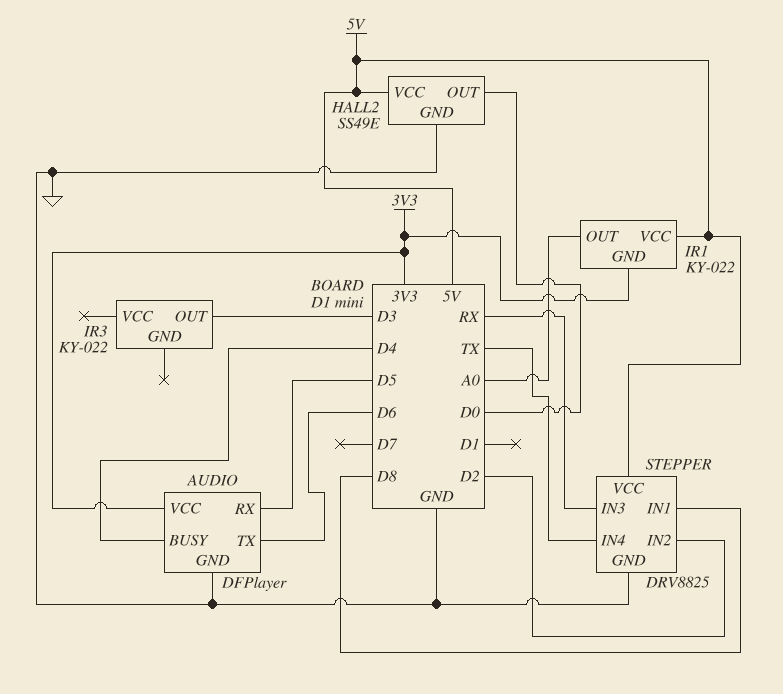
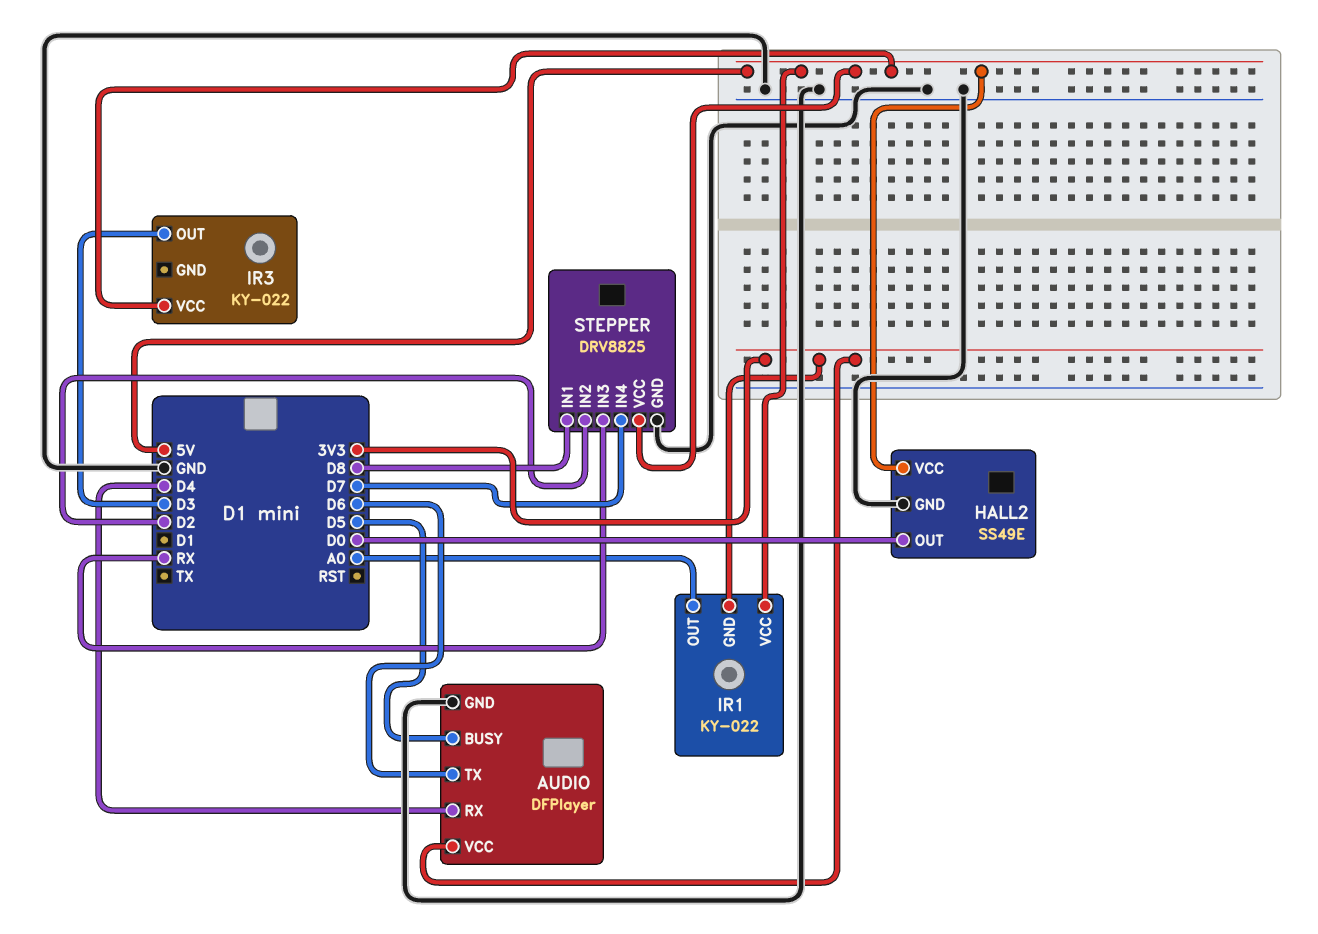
AUDIO pin BUSY: D4 -> D5
AUDIO pin RX: D5 -> D4
IR3 pin VCC: none -> 5V
STEPPER pin IN4: TX -> D7

